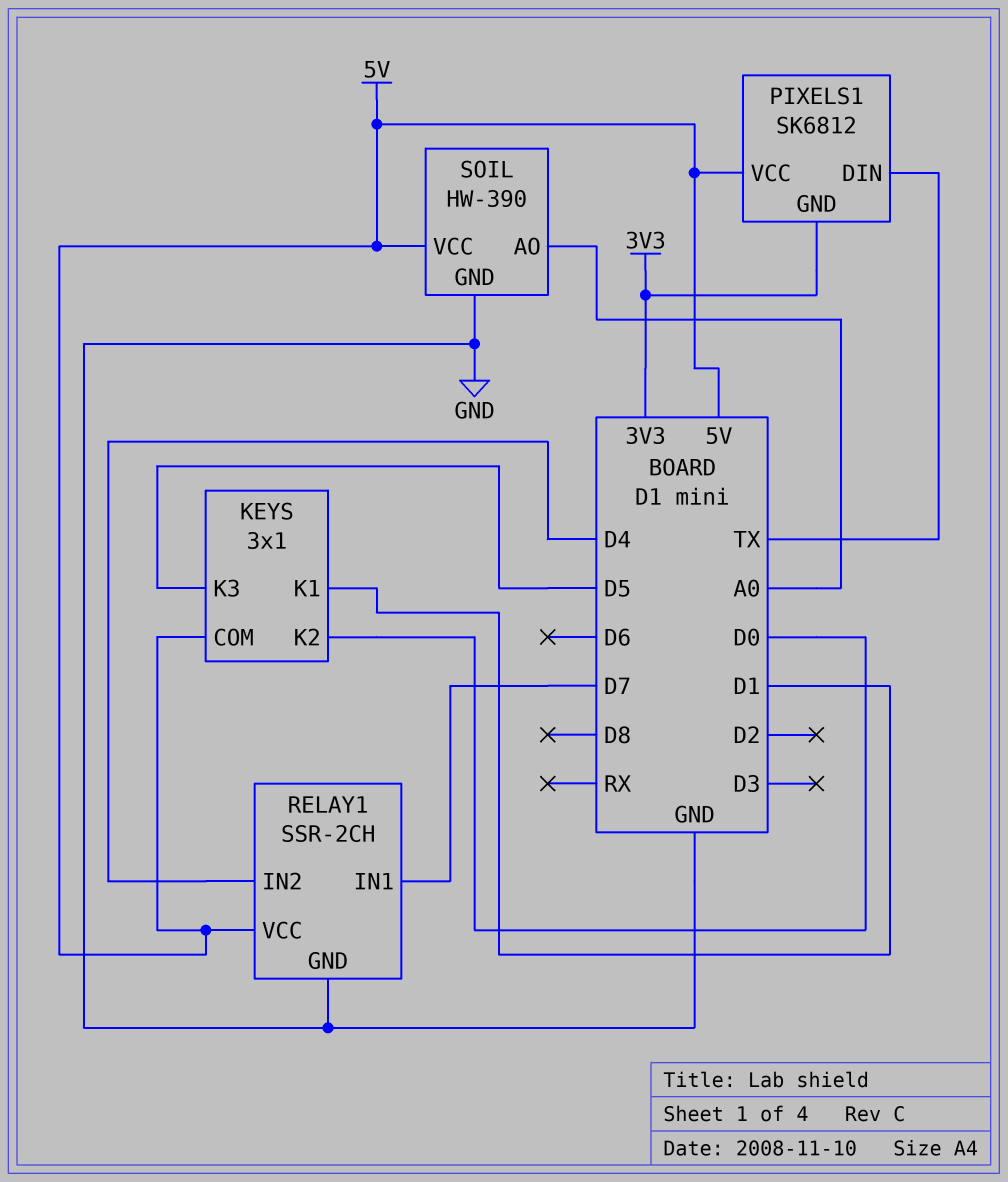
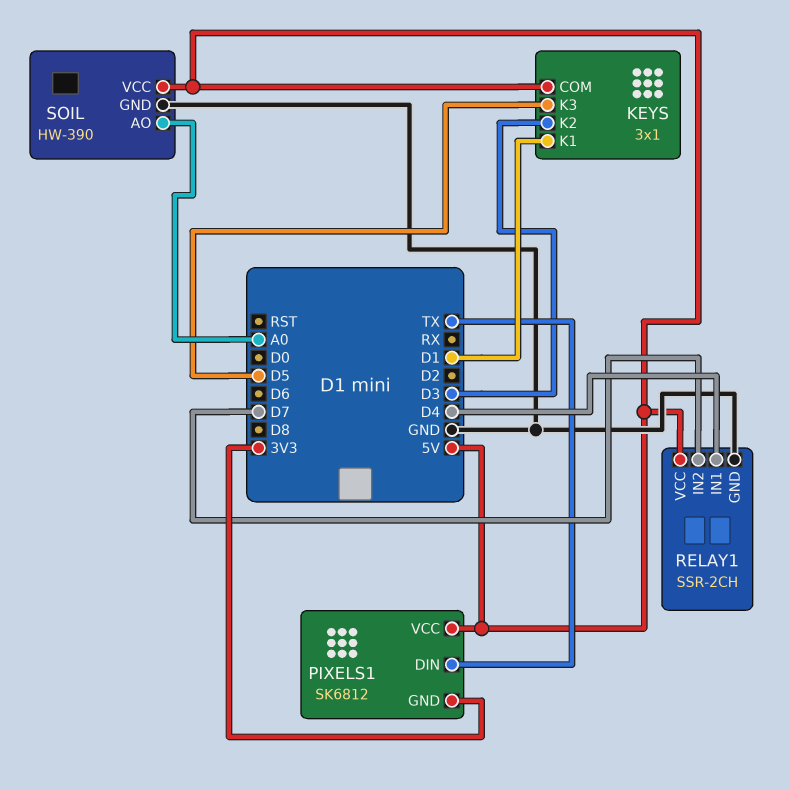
KEYS pin K2: D0 -> D3
RELAY1 pin IN1: D7 -> D4
RELAY1 pin IN2: D4 -> D7

